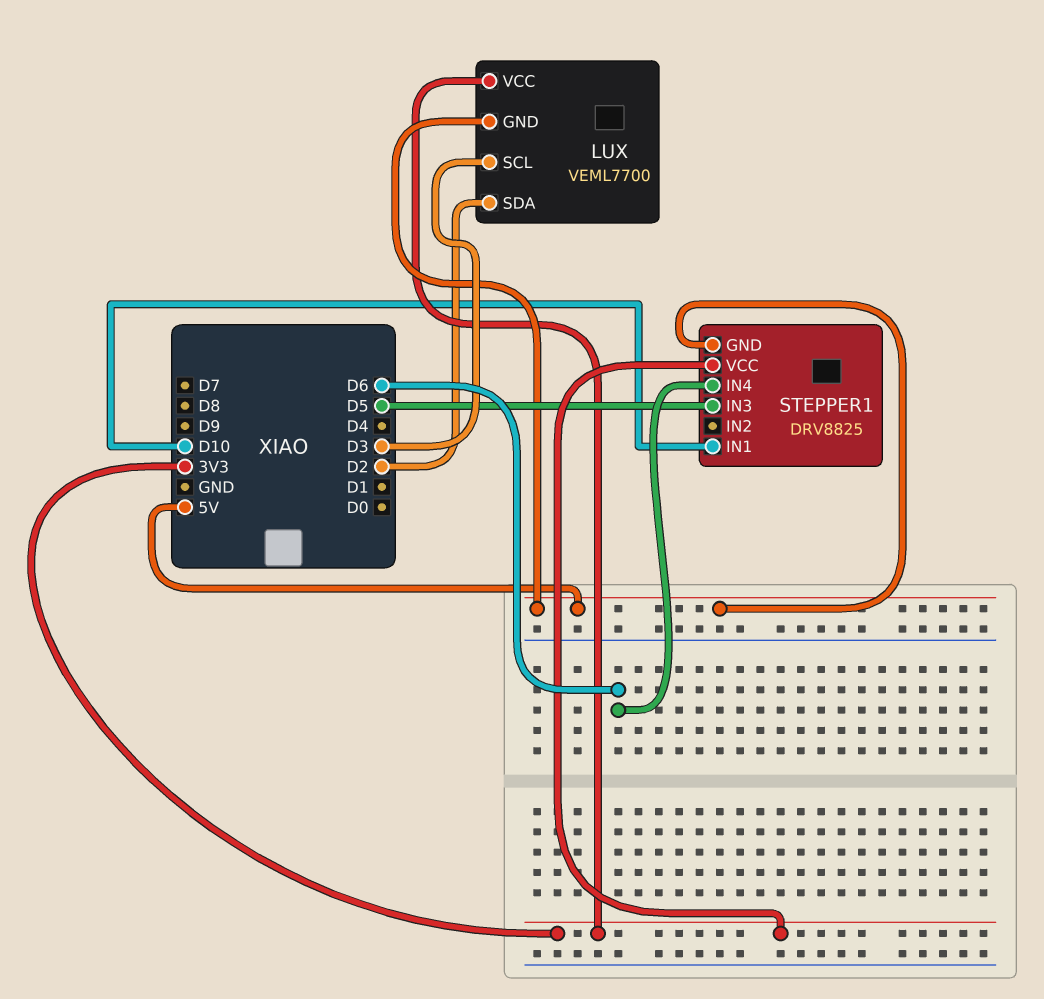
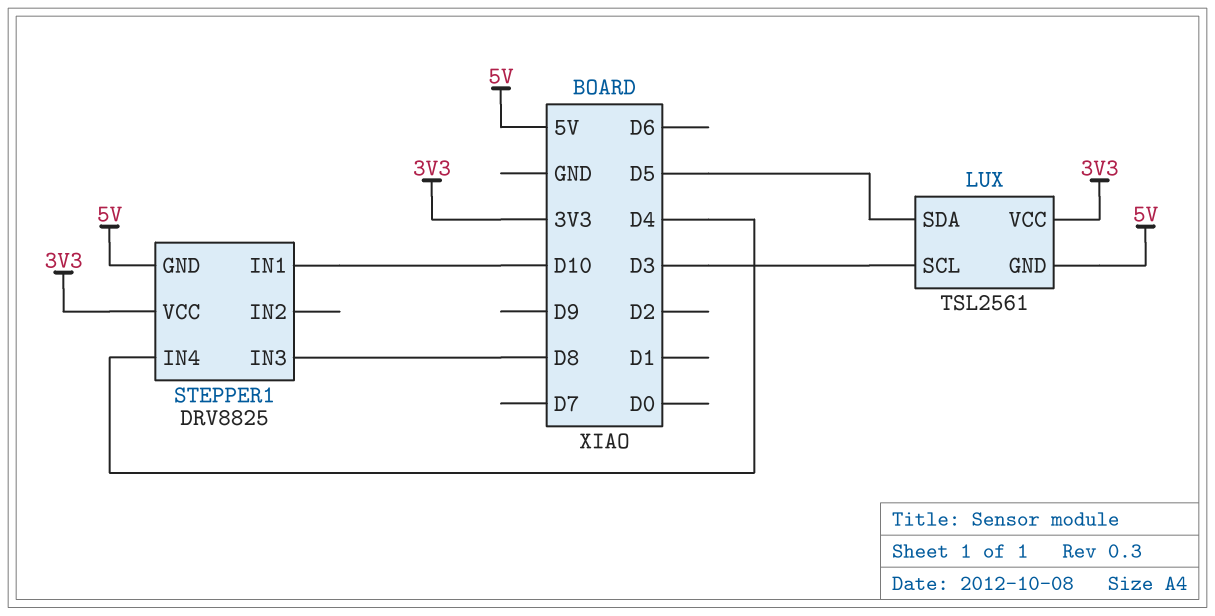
LUX: VEML7700 -> TSL2561
LUX pin SDA: D2 -> D5
STEPPER1 pin IN3: D5 -> D8
STEPPER1 pin IN4: D6 -> D4

